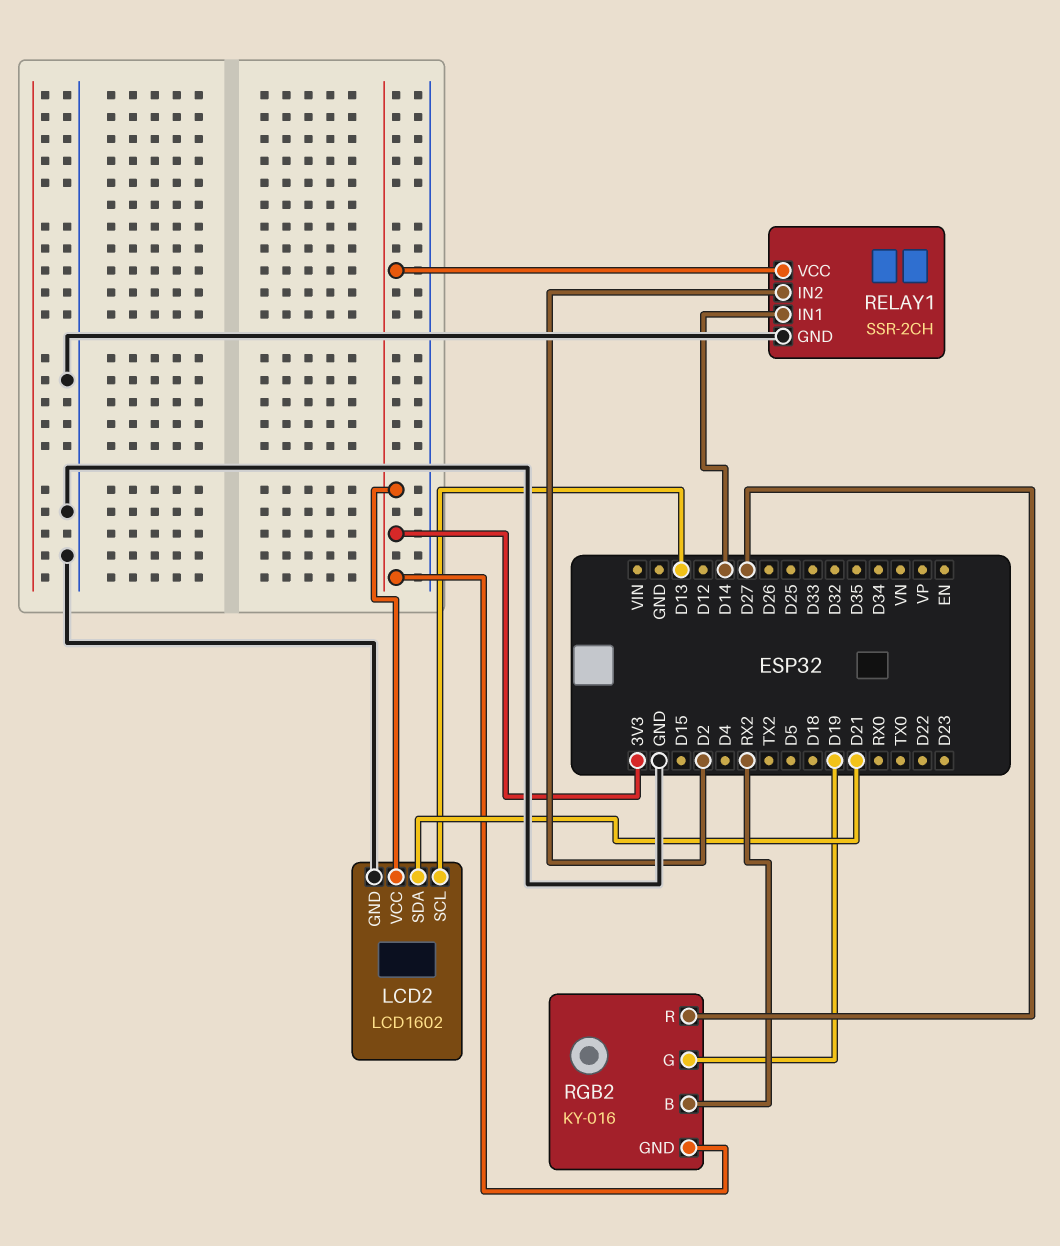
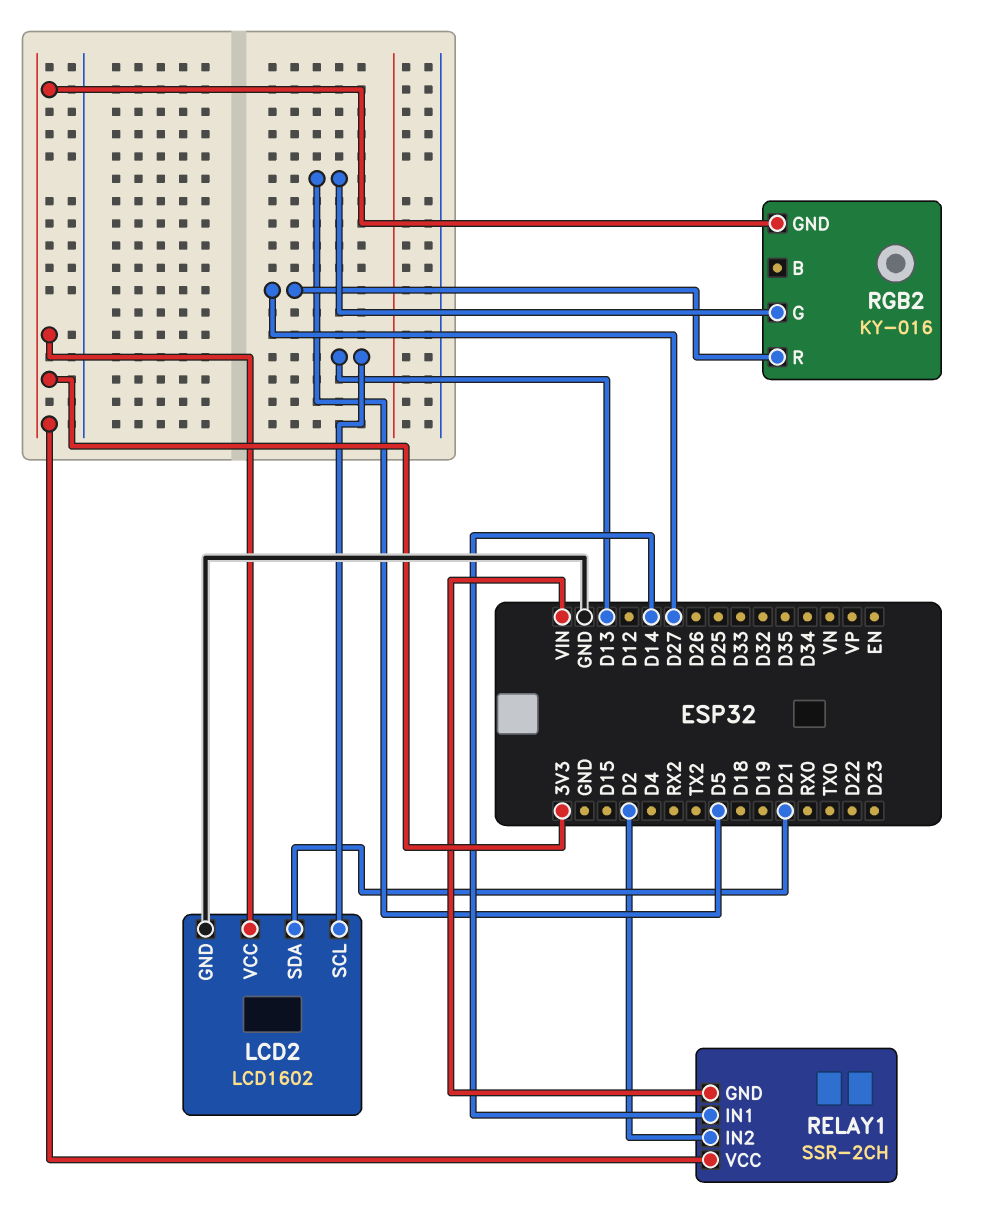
RELAY1 pin GND: GND -> VIN
RGB2 pin B: RX2 -> none
RGB2 pin G: D19 -> D5

